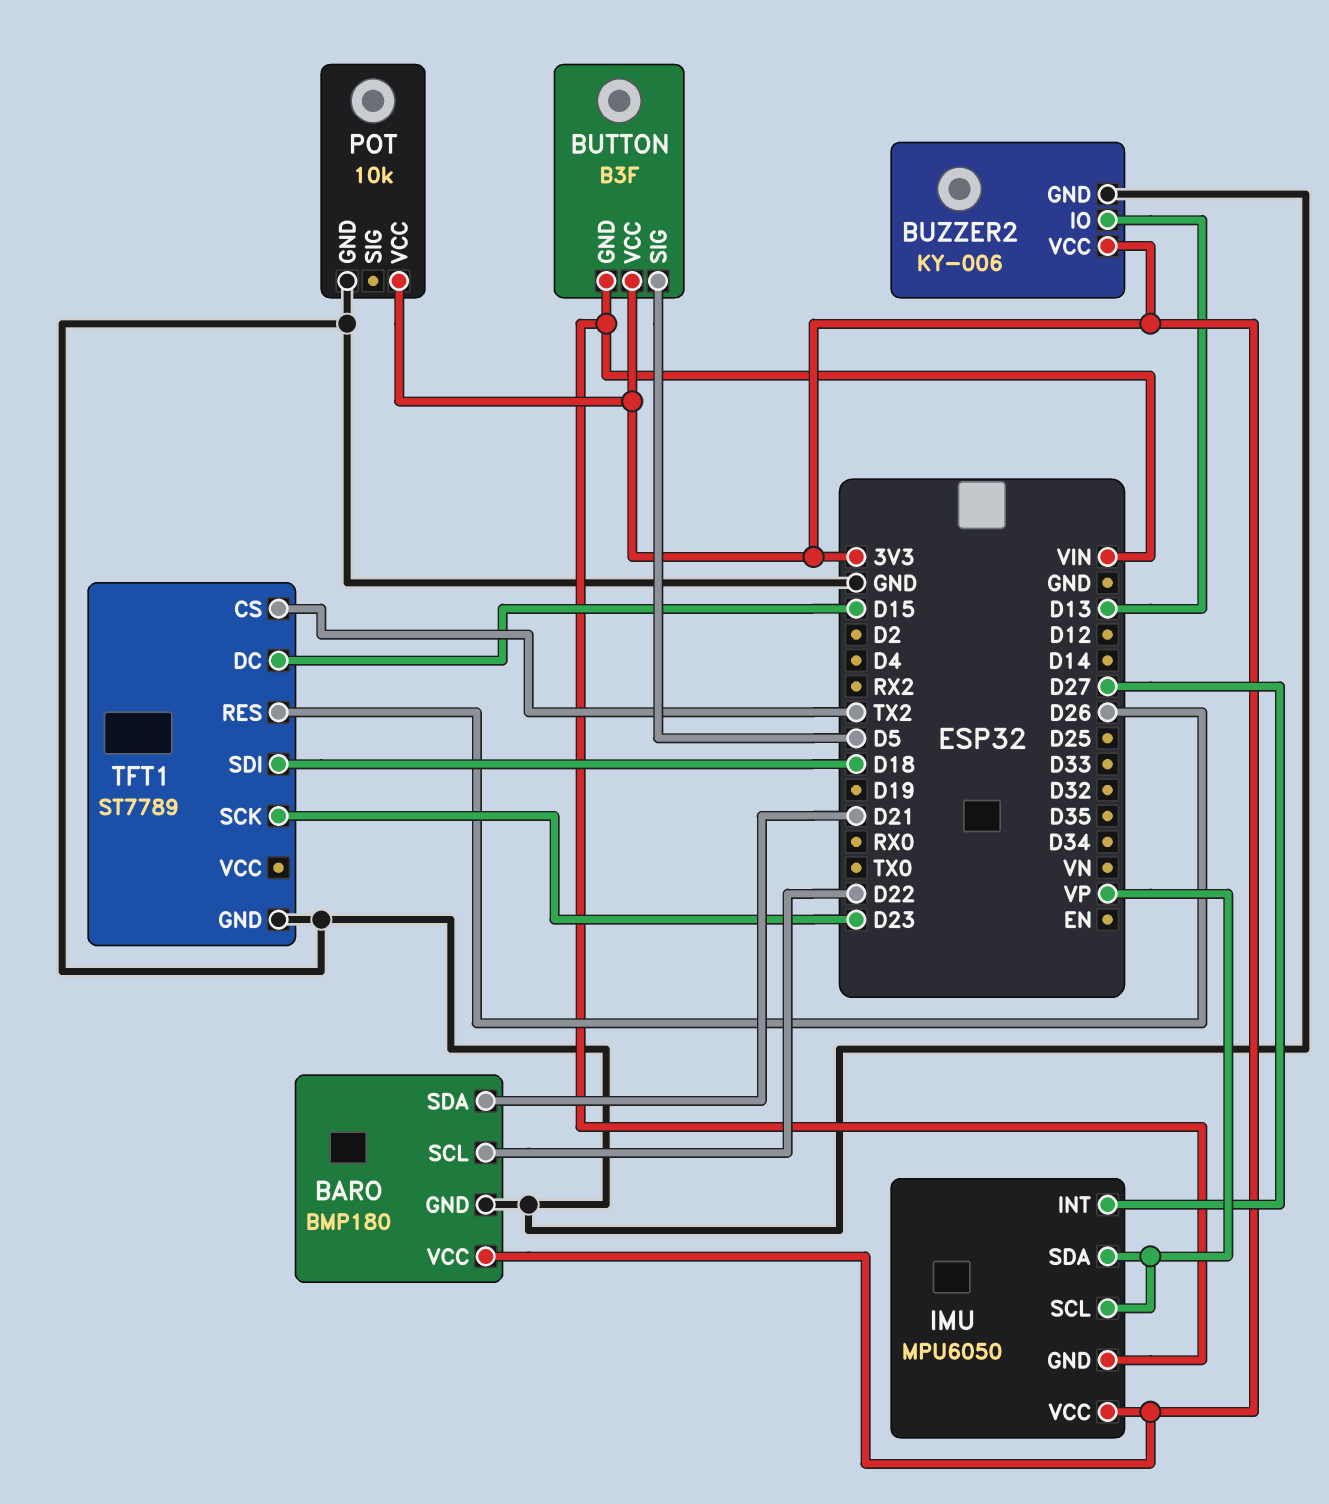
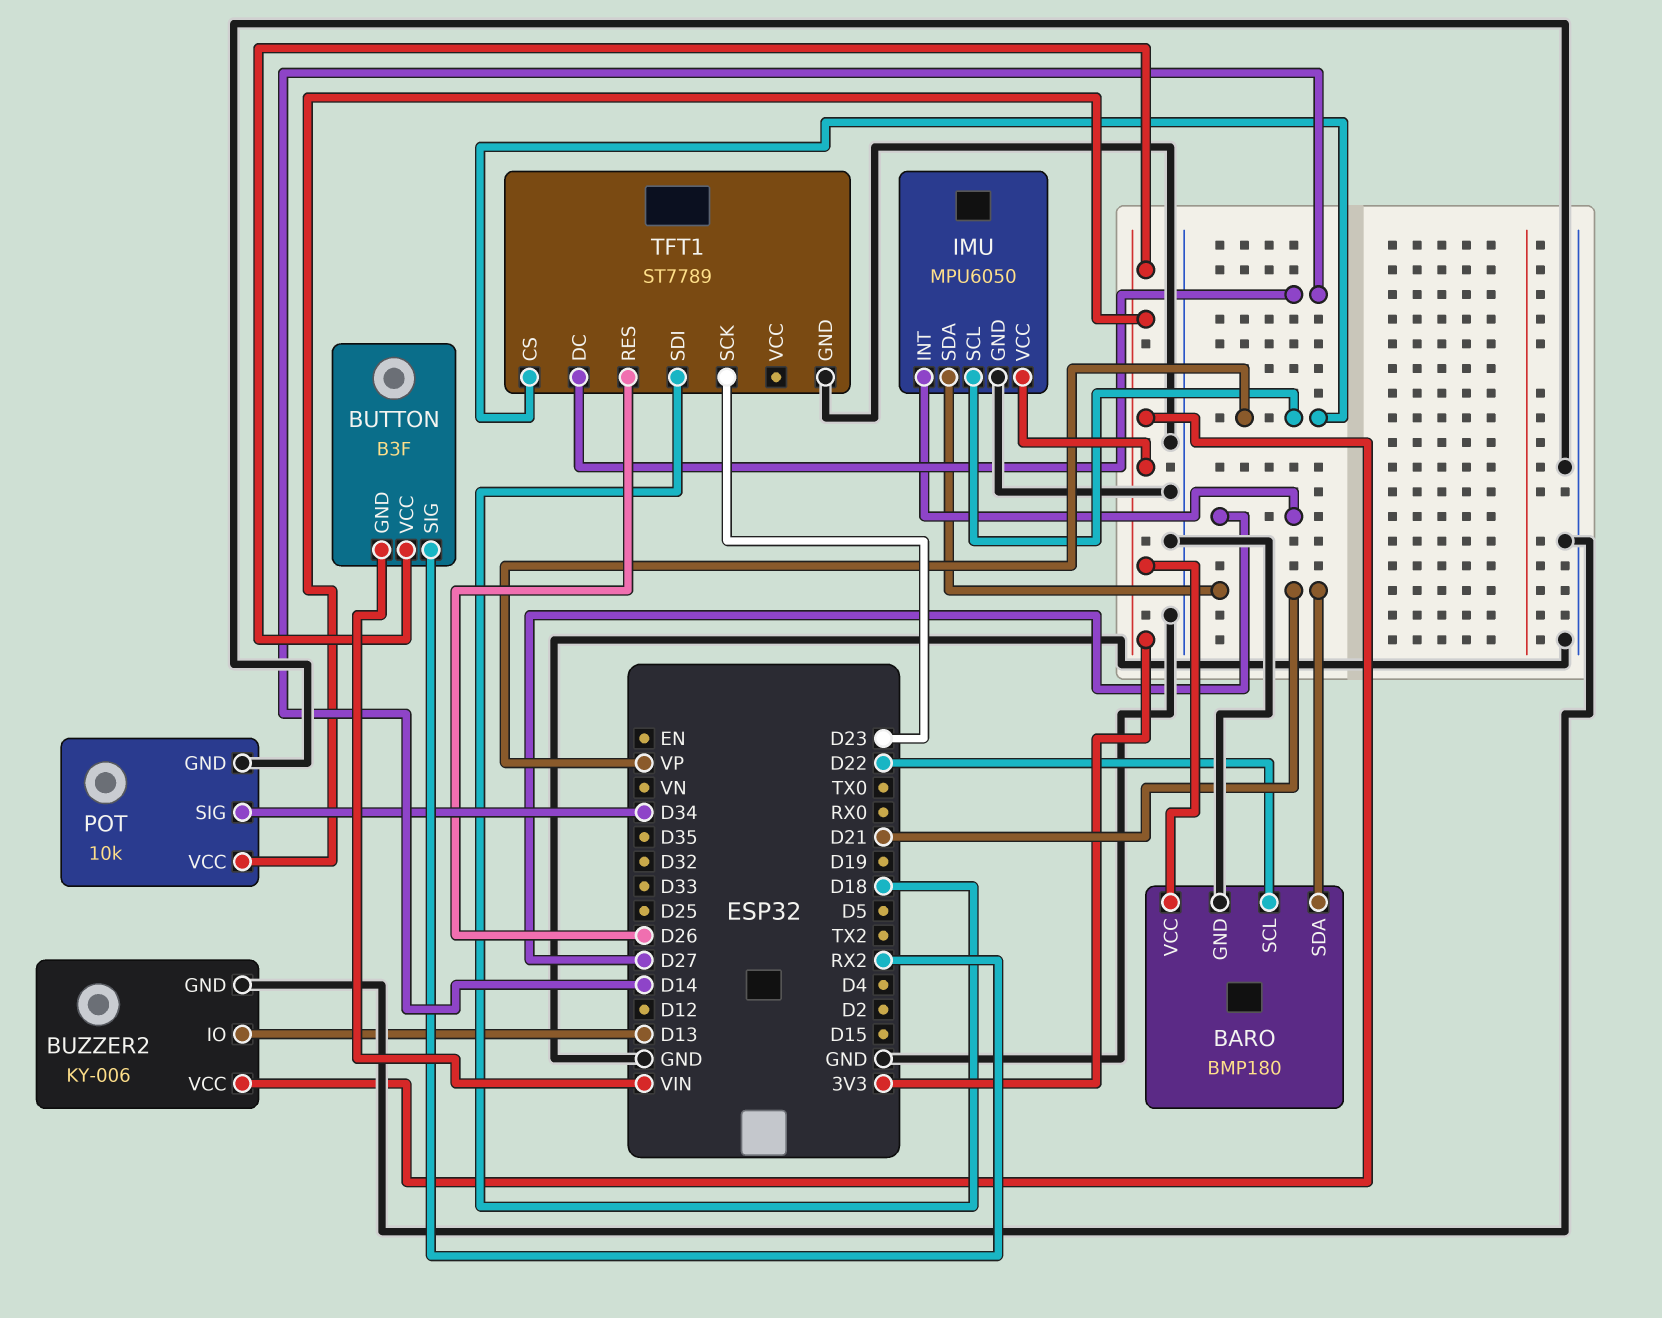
BUTTON pin SIG: D5 -> RX2
IMU pin GND: VIN -> GND
IMU pin SDA: VP -> D21
POT pin SIG: none -> D34
TFT1 pin CS: TX2 -> VP
TFT1 pin DC: D15 -> D14

